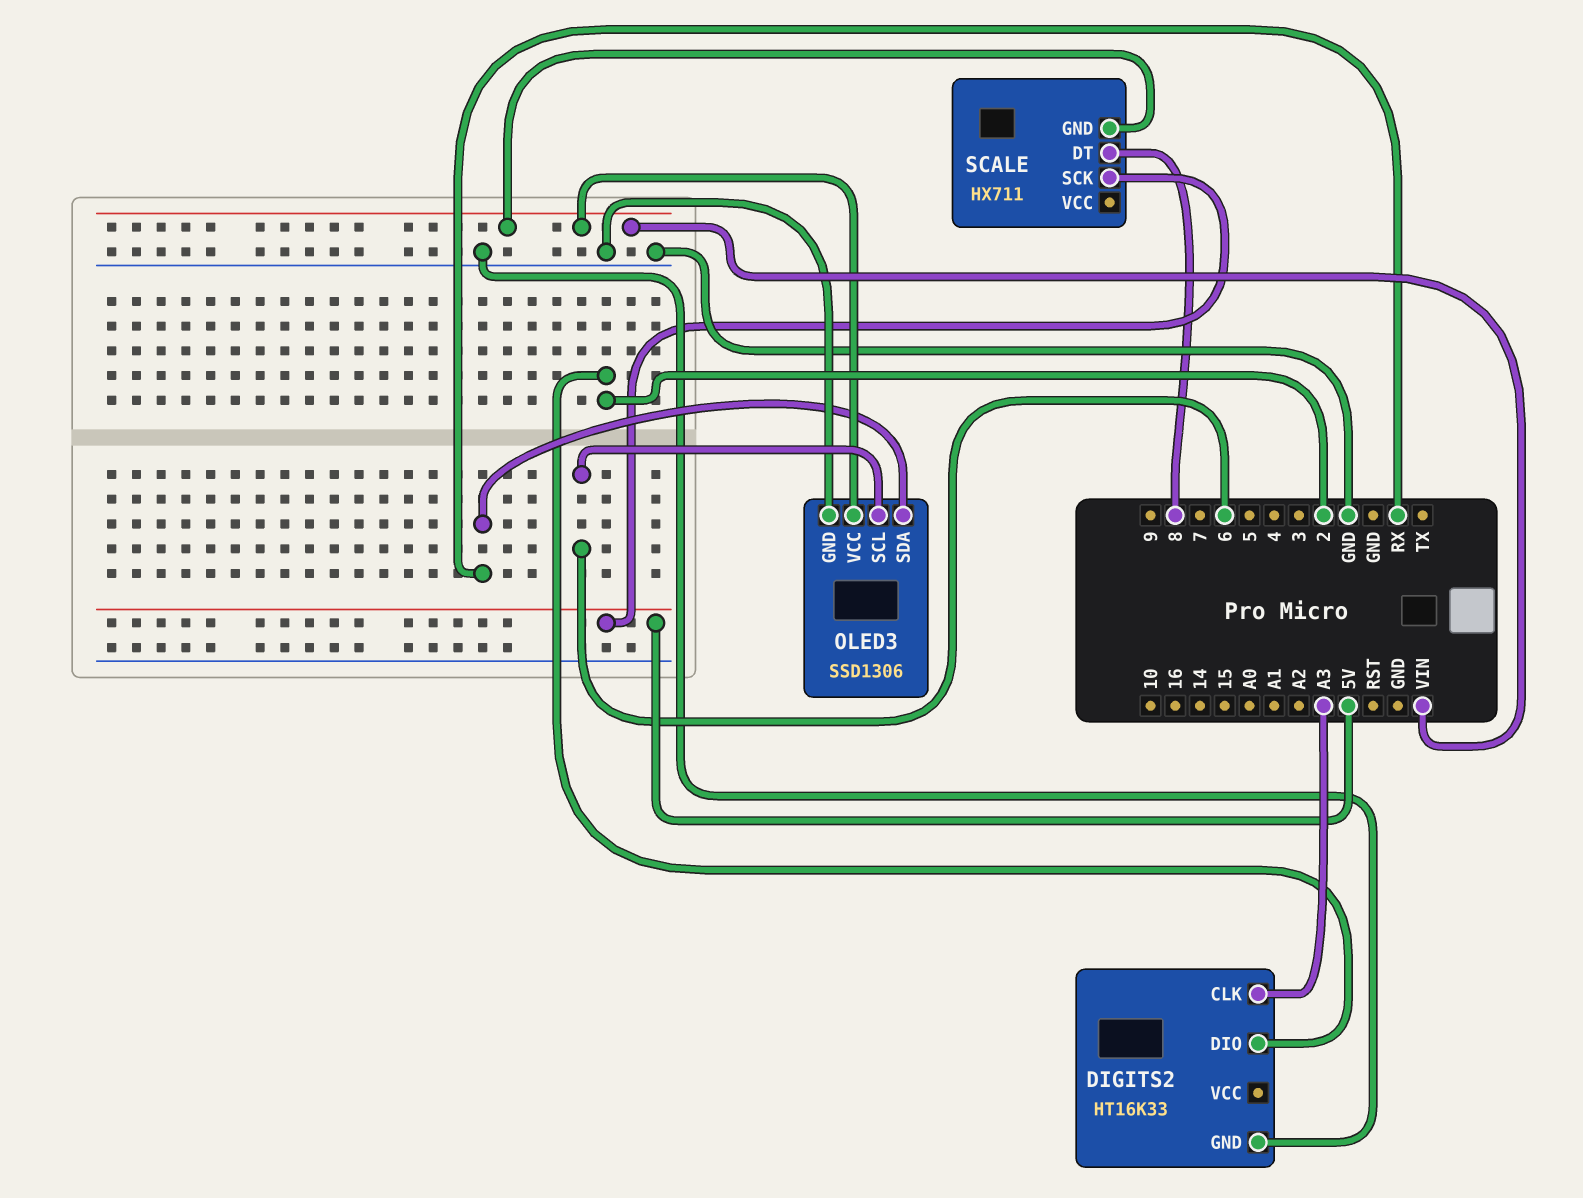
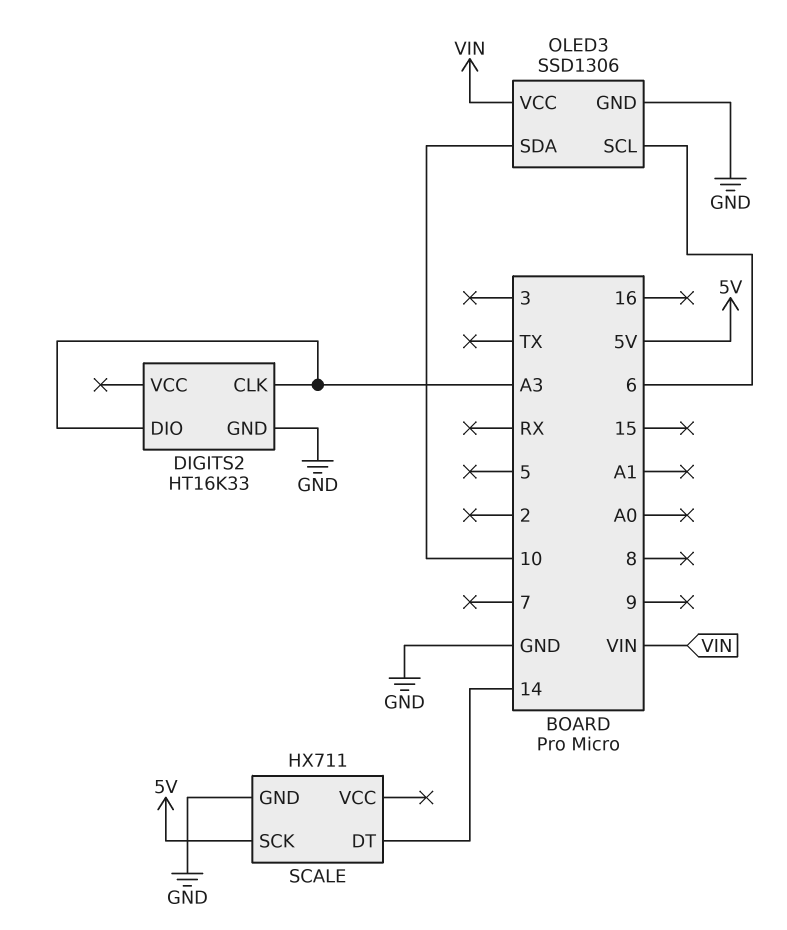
DIGITS2 pin DIO: 2 -> A3
OLED3 pin SDA: RX -> 10
SCALE pin DT: 8 -> 14
SCALE pin GND: VIN -> GND

